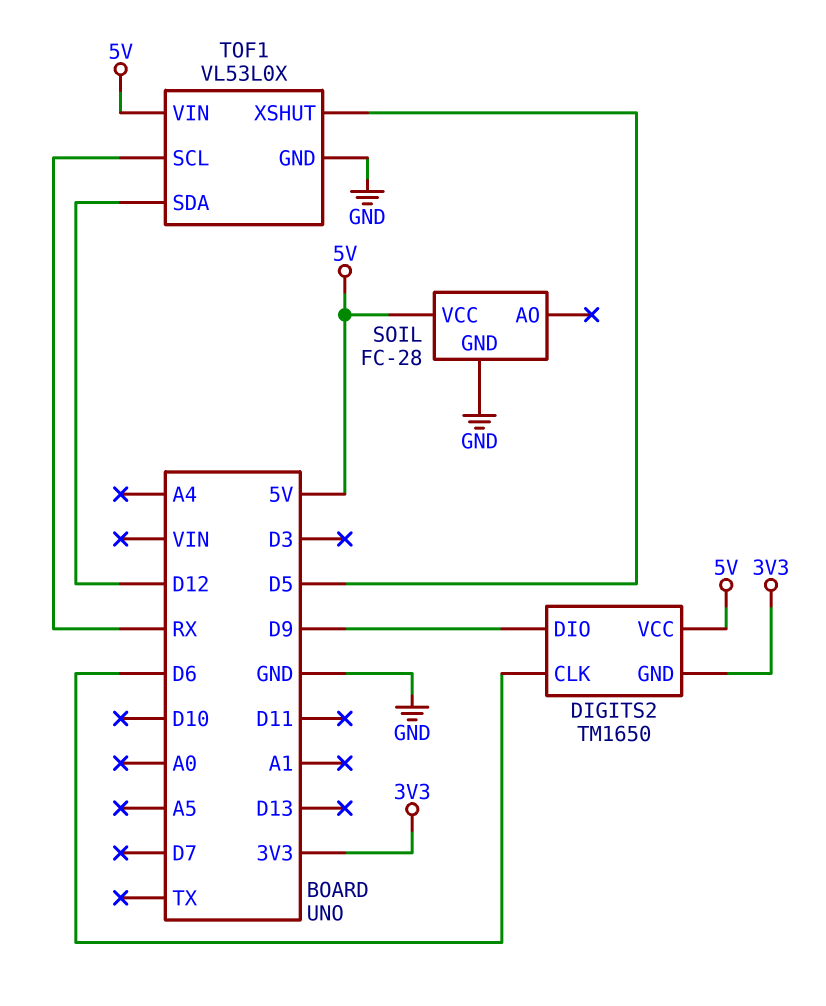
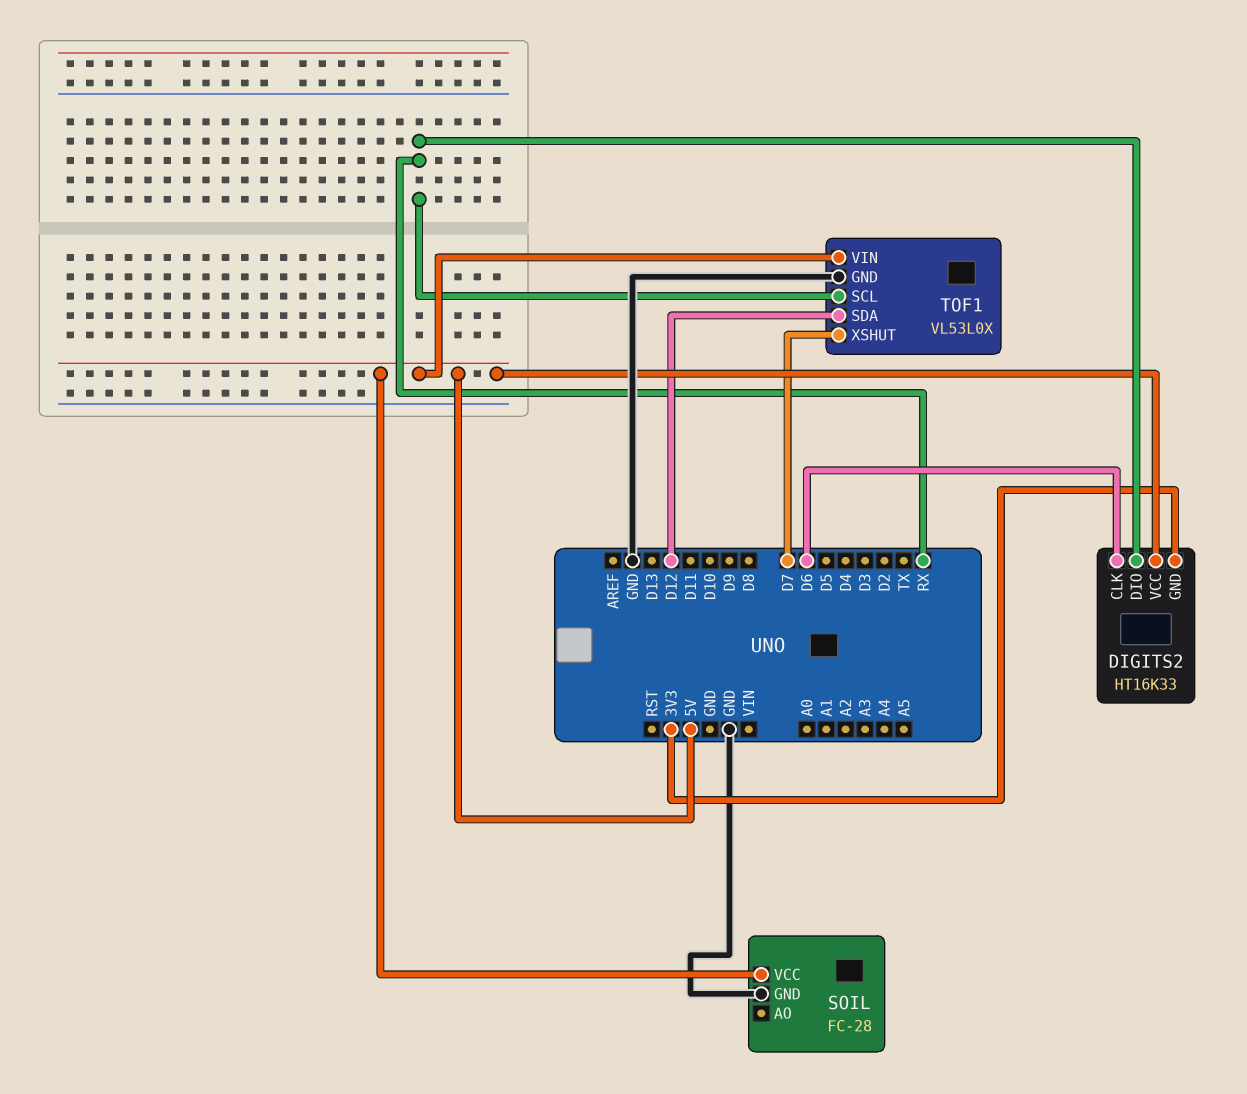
DIGITS2: TM1650 -> HT16K33
DIGITS2 pin DIO: D9 -> RX
TOF1 pin XSHUT: D5 -> D7

